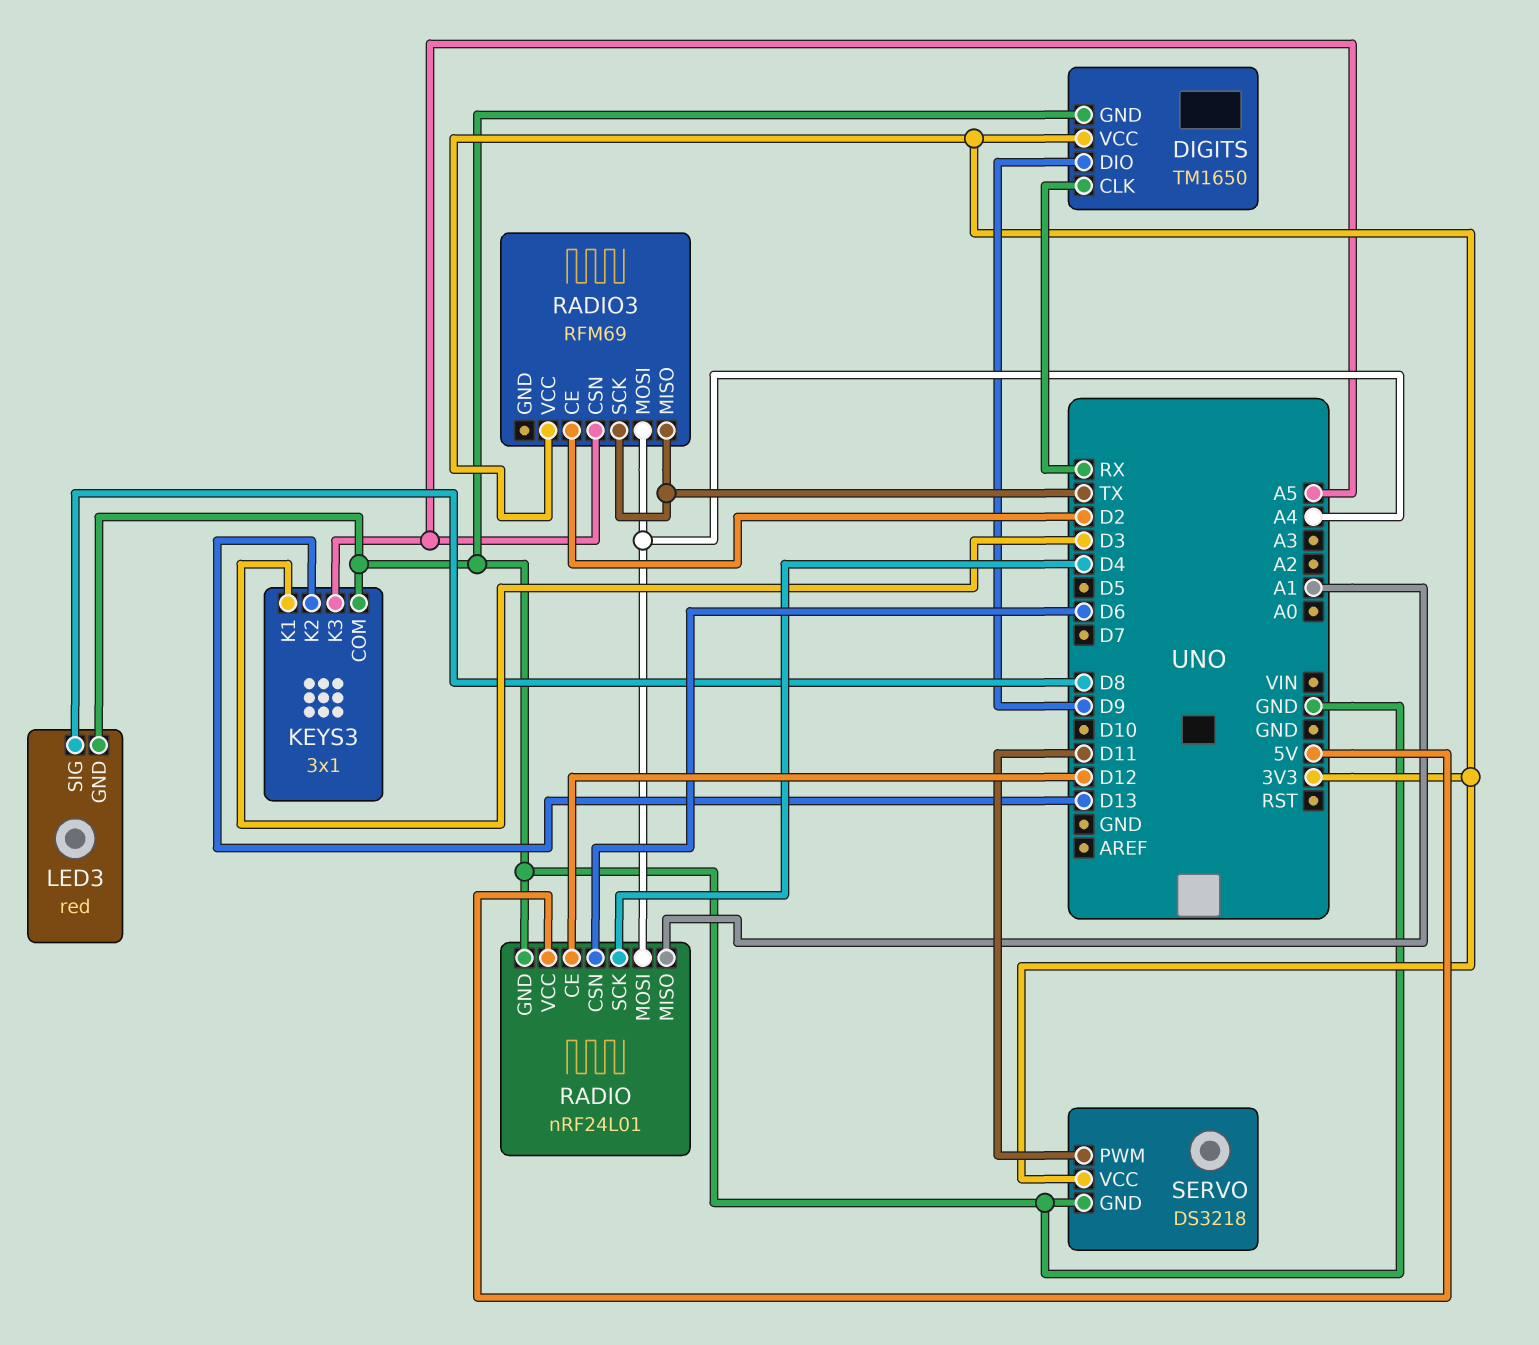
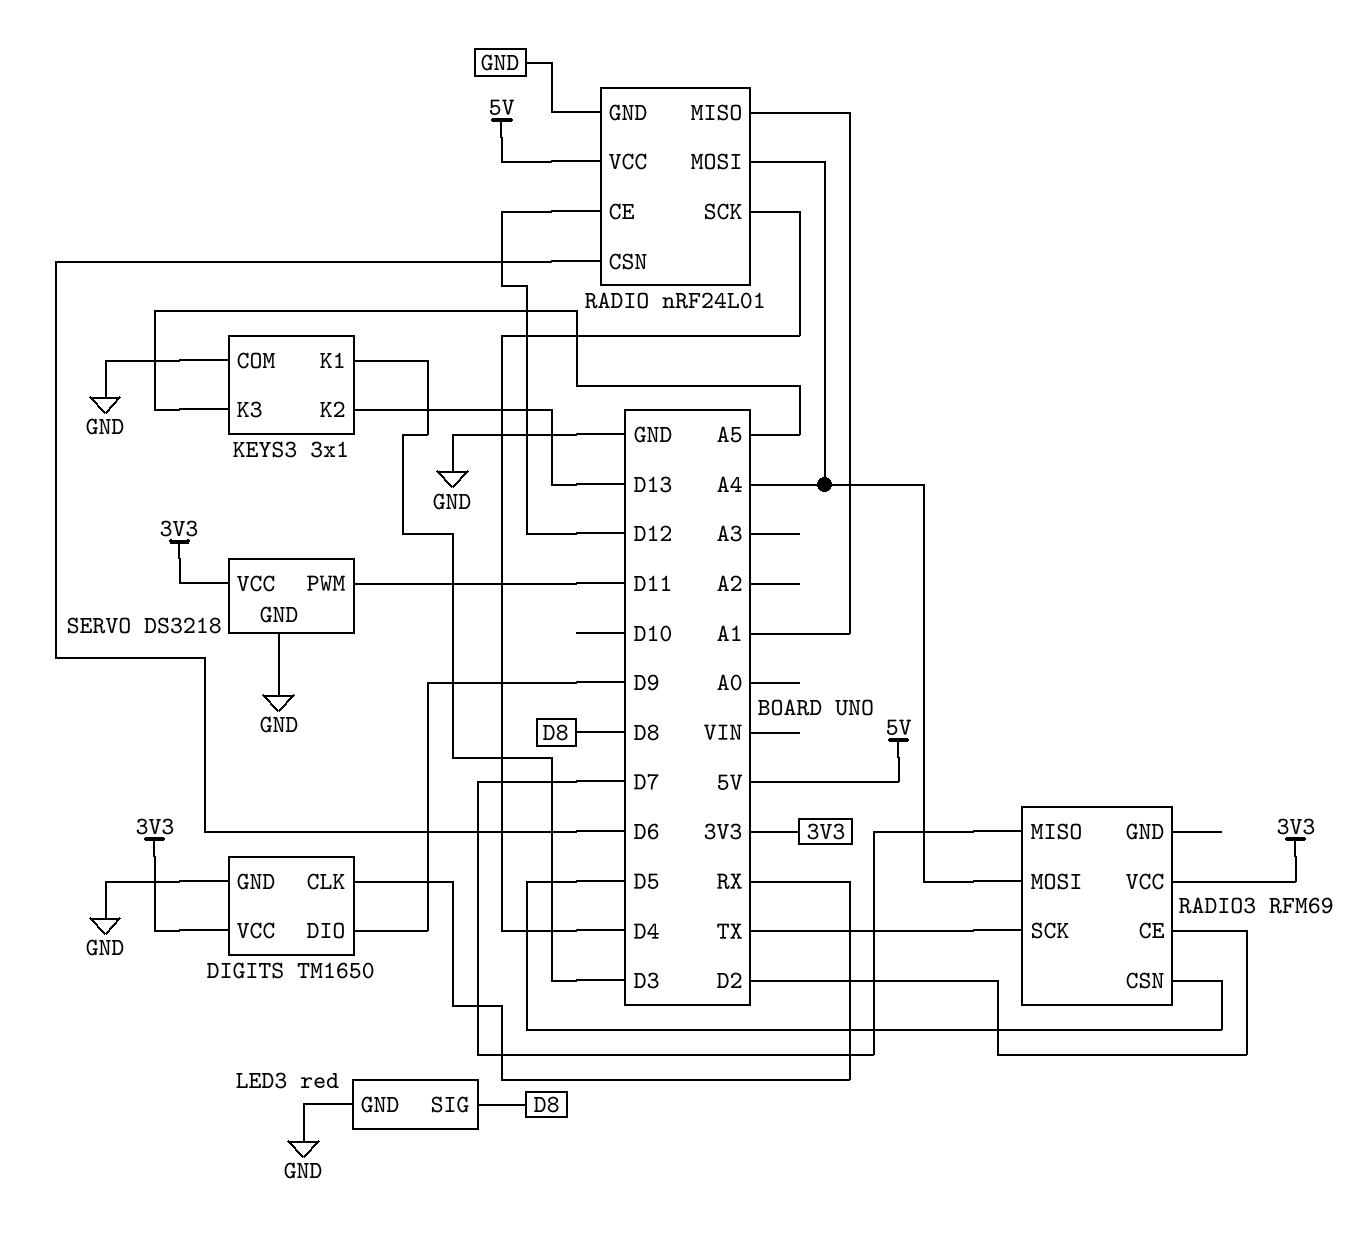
RADIO3 pin CSN: A5 -> D5
RADIO3 pin MISO: TX -> D7

